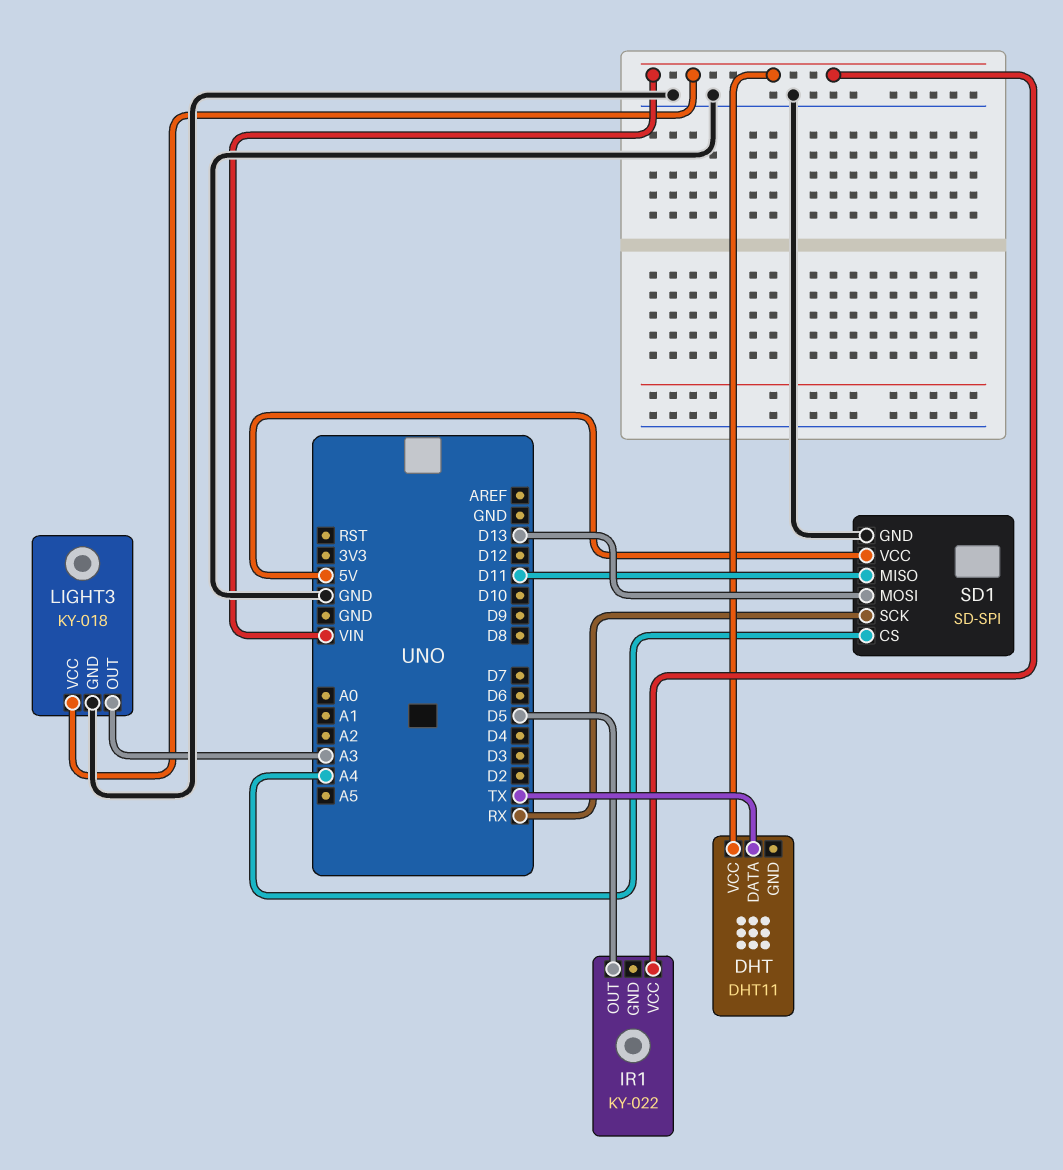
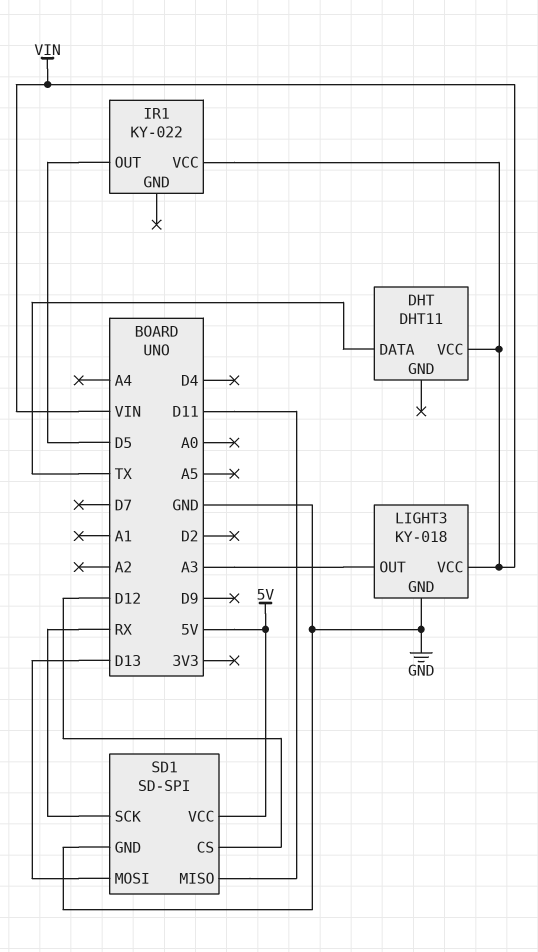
SD1 pin CS: A4 -> D12

